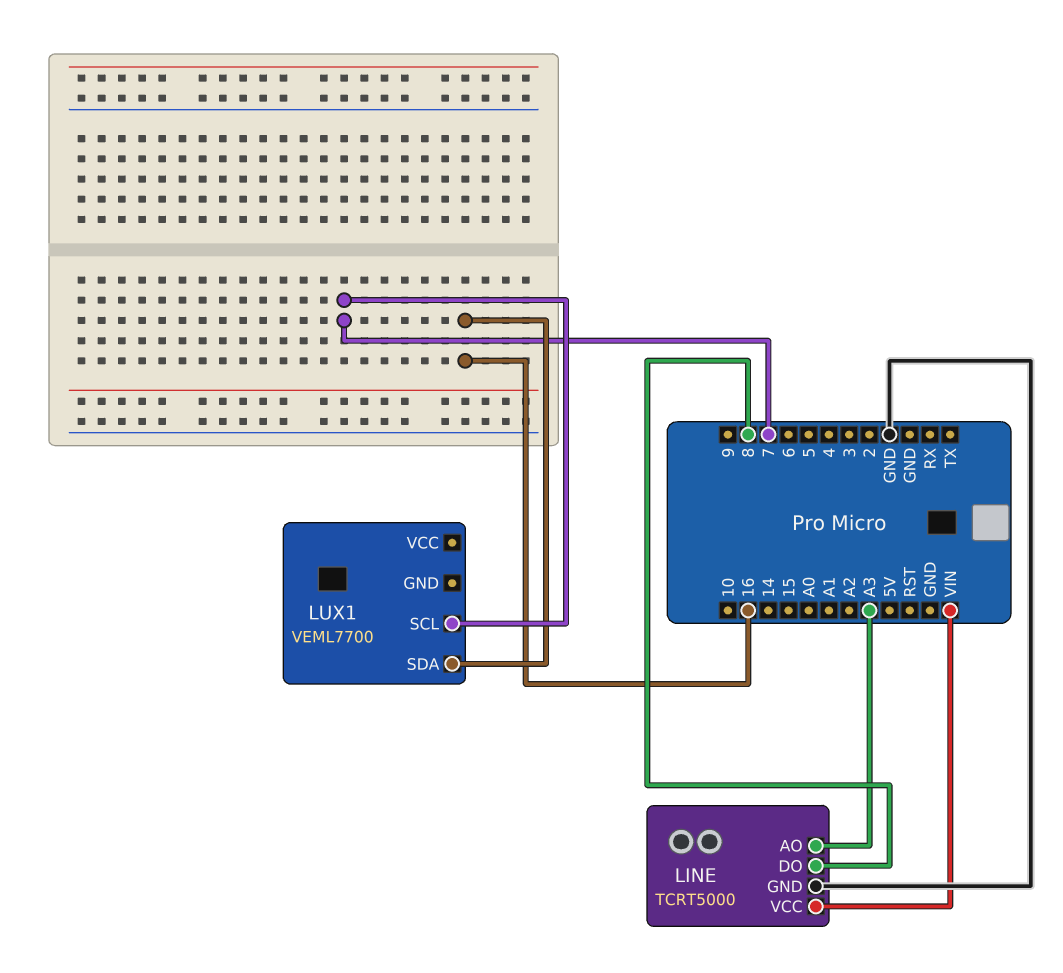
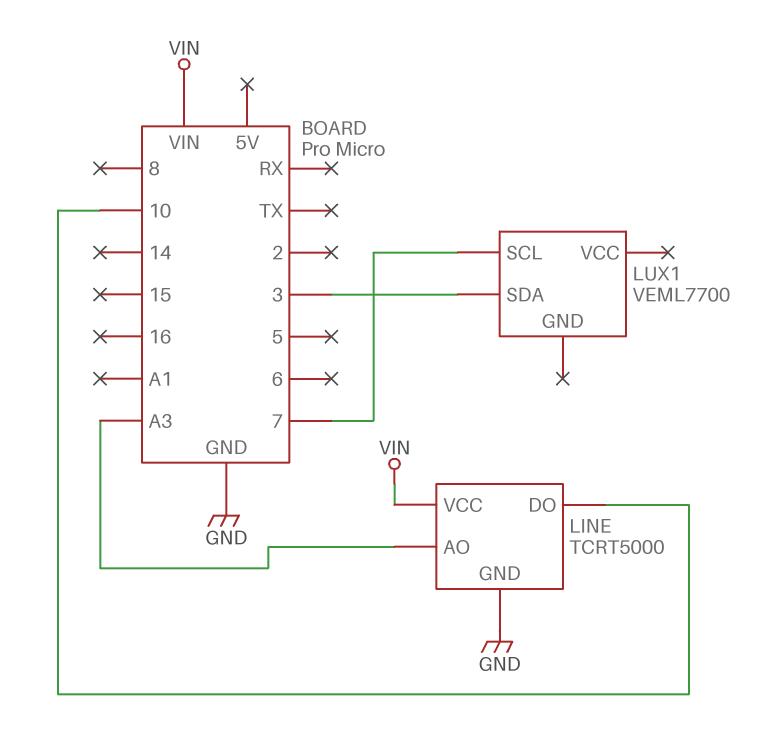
LINE pin DO: 8 -> 10
LUX1 pin SDA: 16 -> 3

